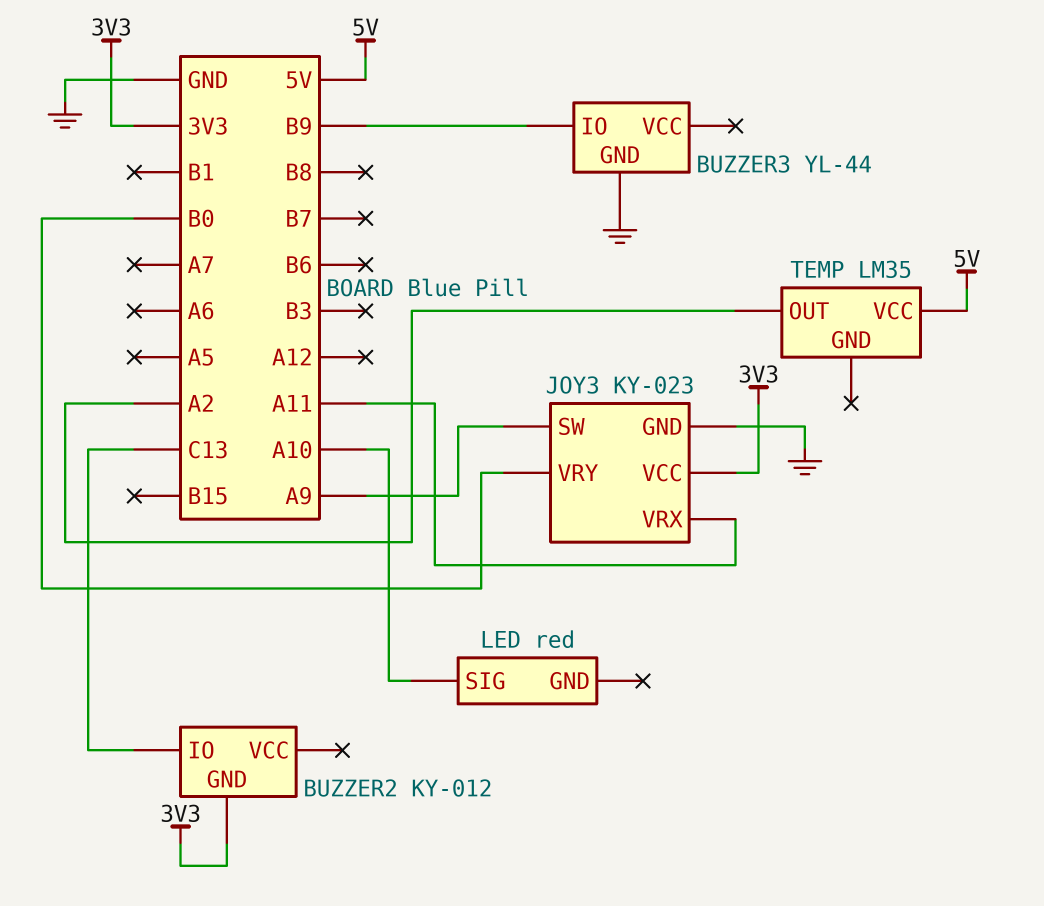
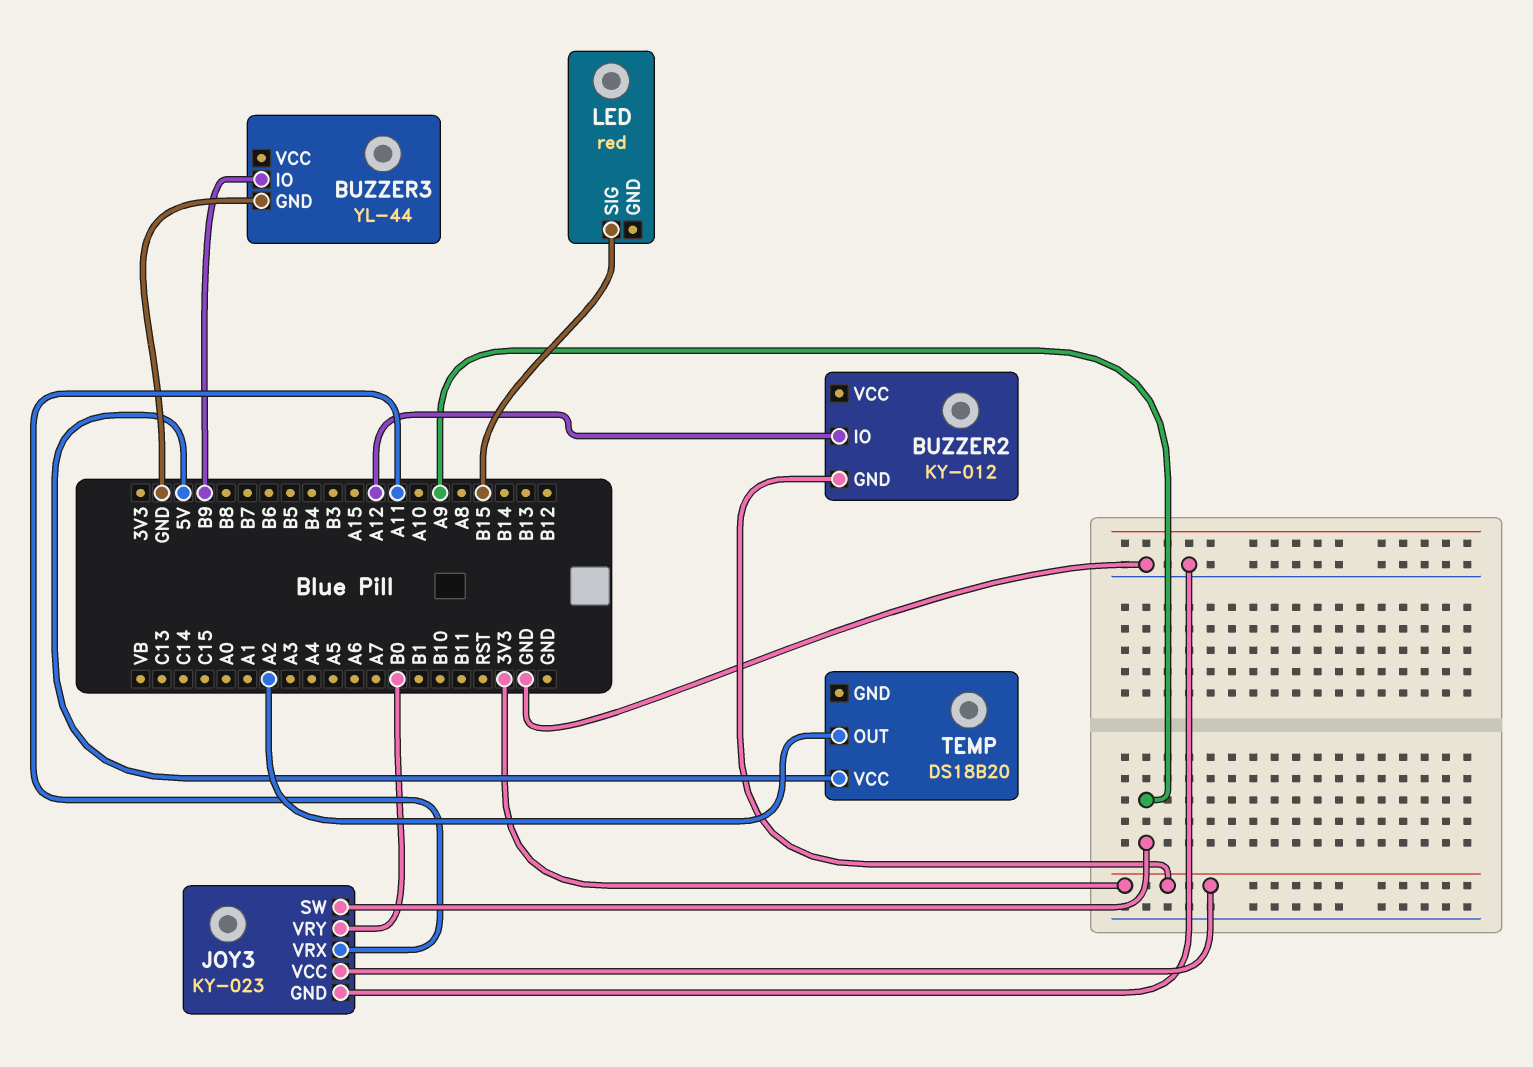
BUZZER2 pin IO: C13 -> A12
LED pin SIG: A10 -> B15
TEMP: LM35 -> DS18B20

